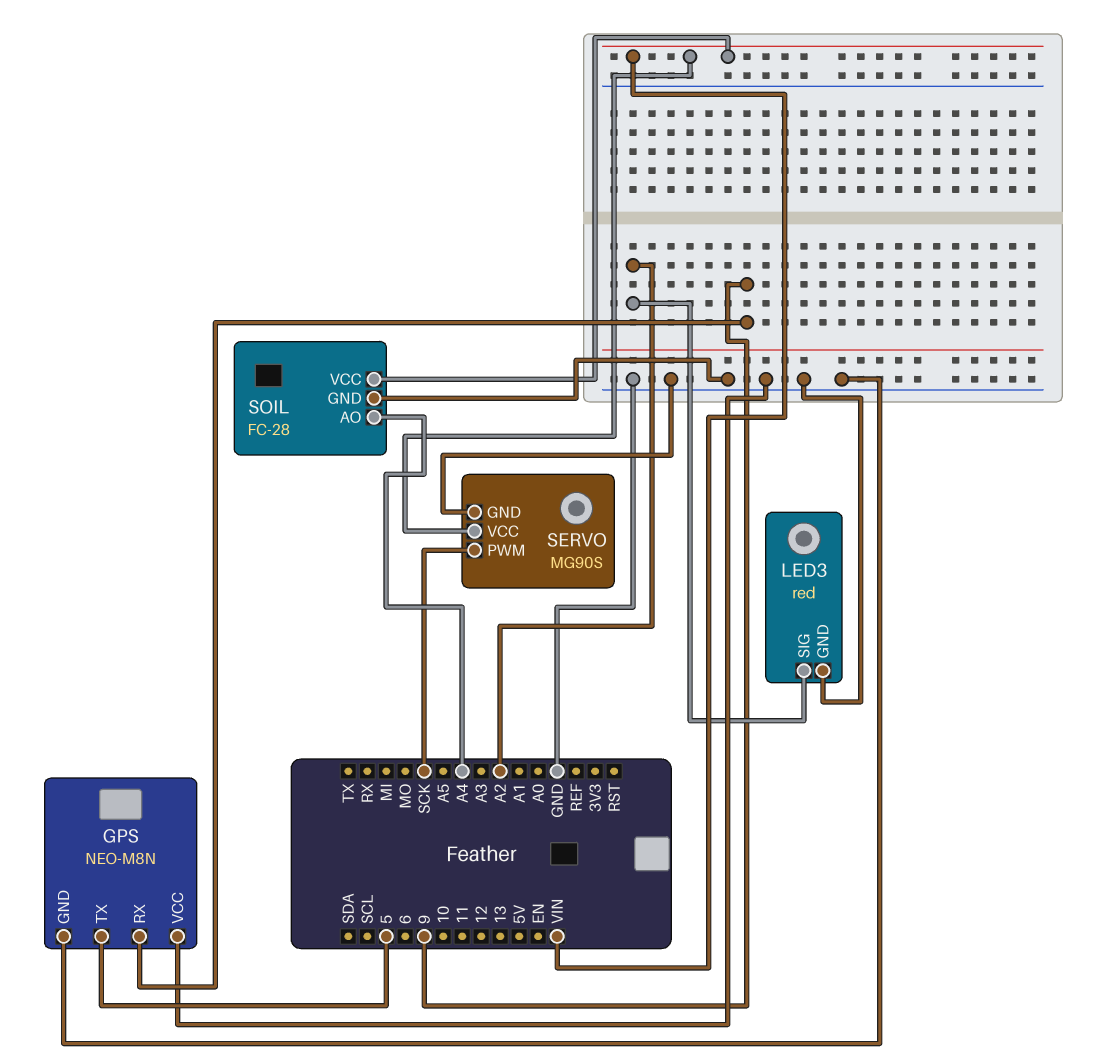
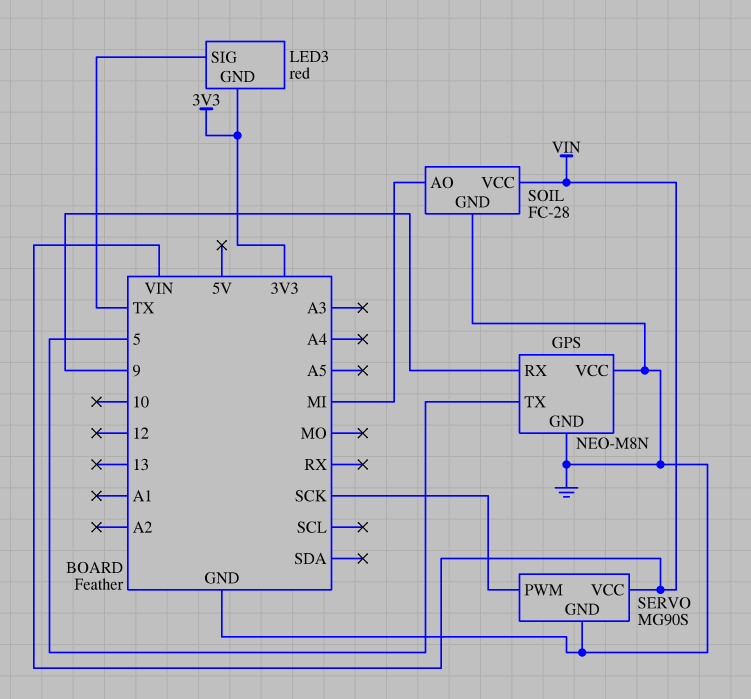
LED3 pin GND: GND -> 3V3
LED3 pin SIG: A2 -> TX
SOIL pin AO: A4 -> MI

